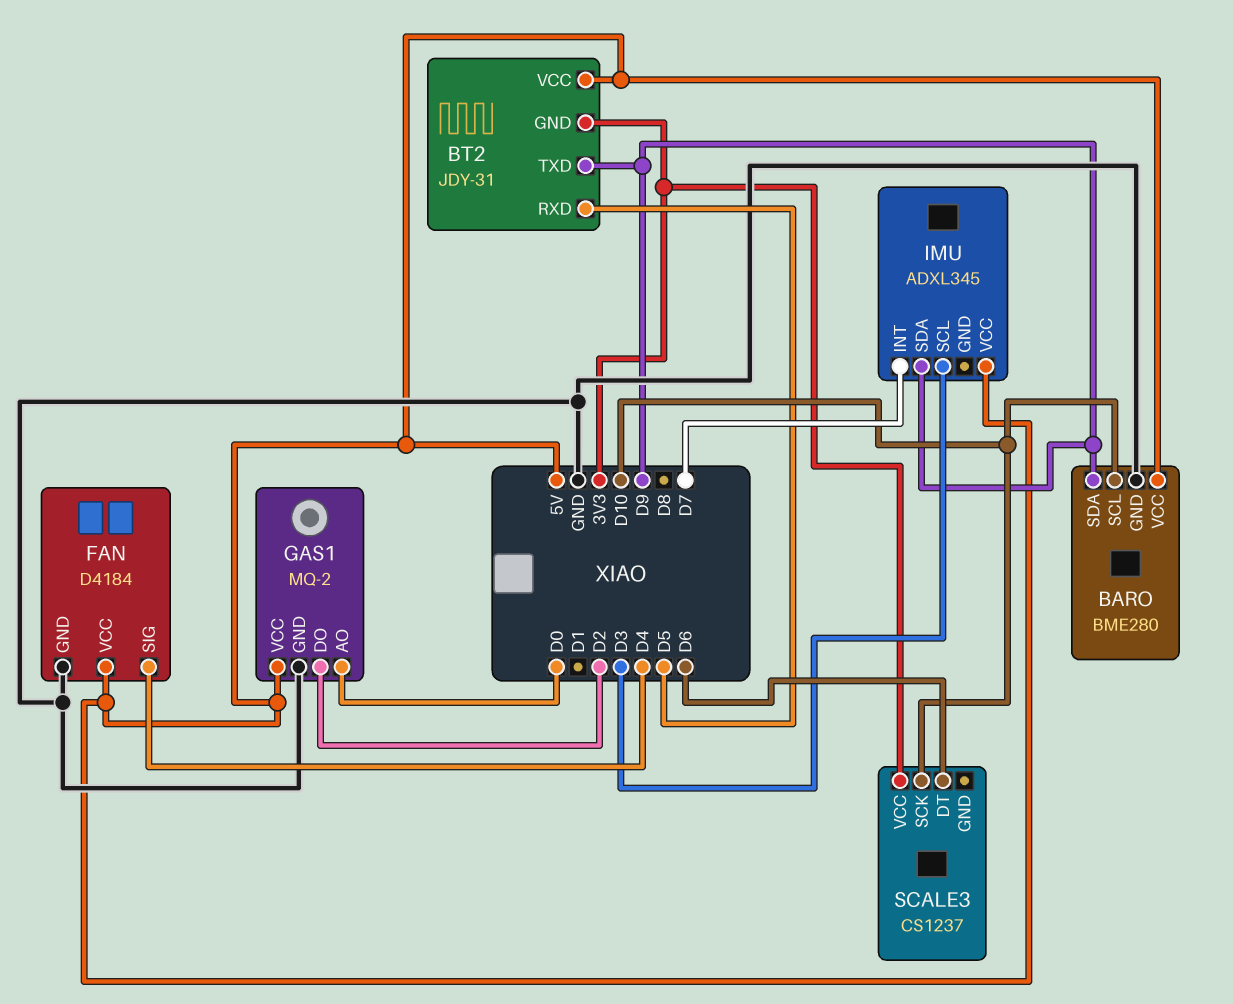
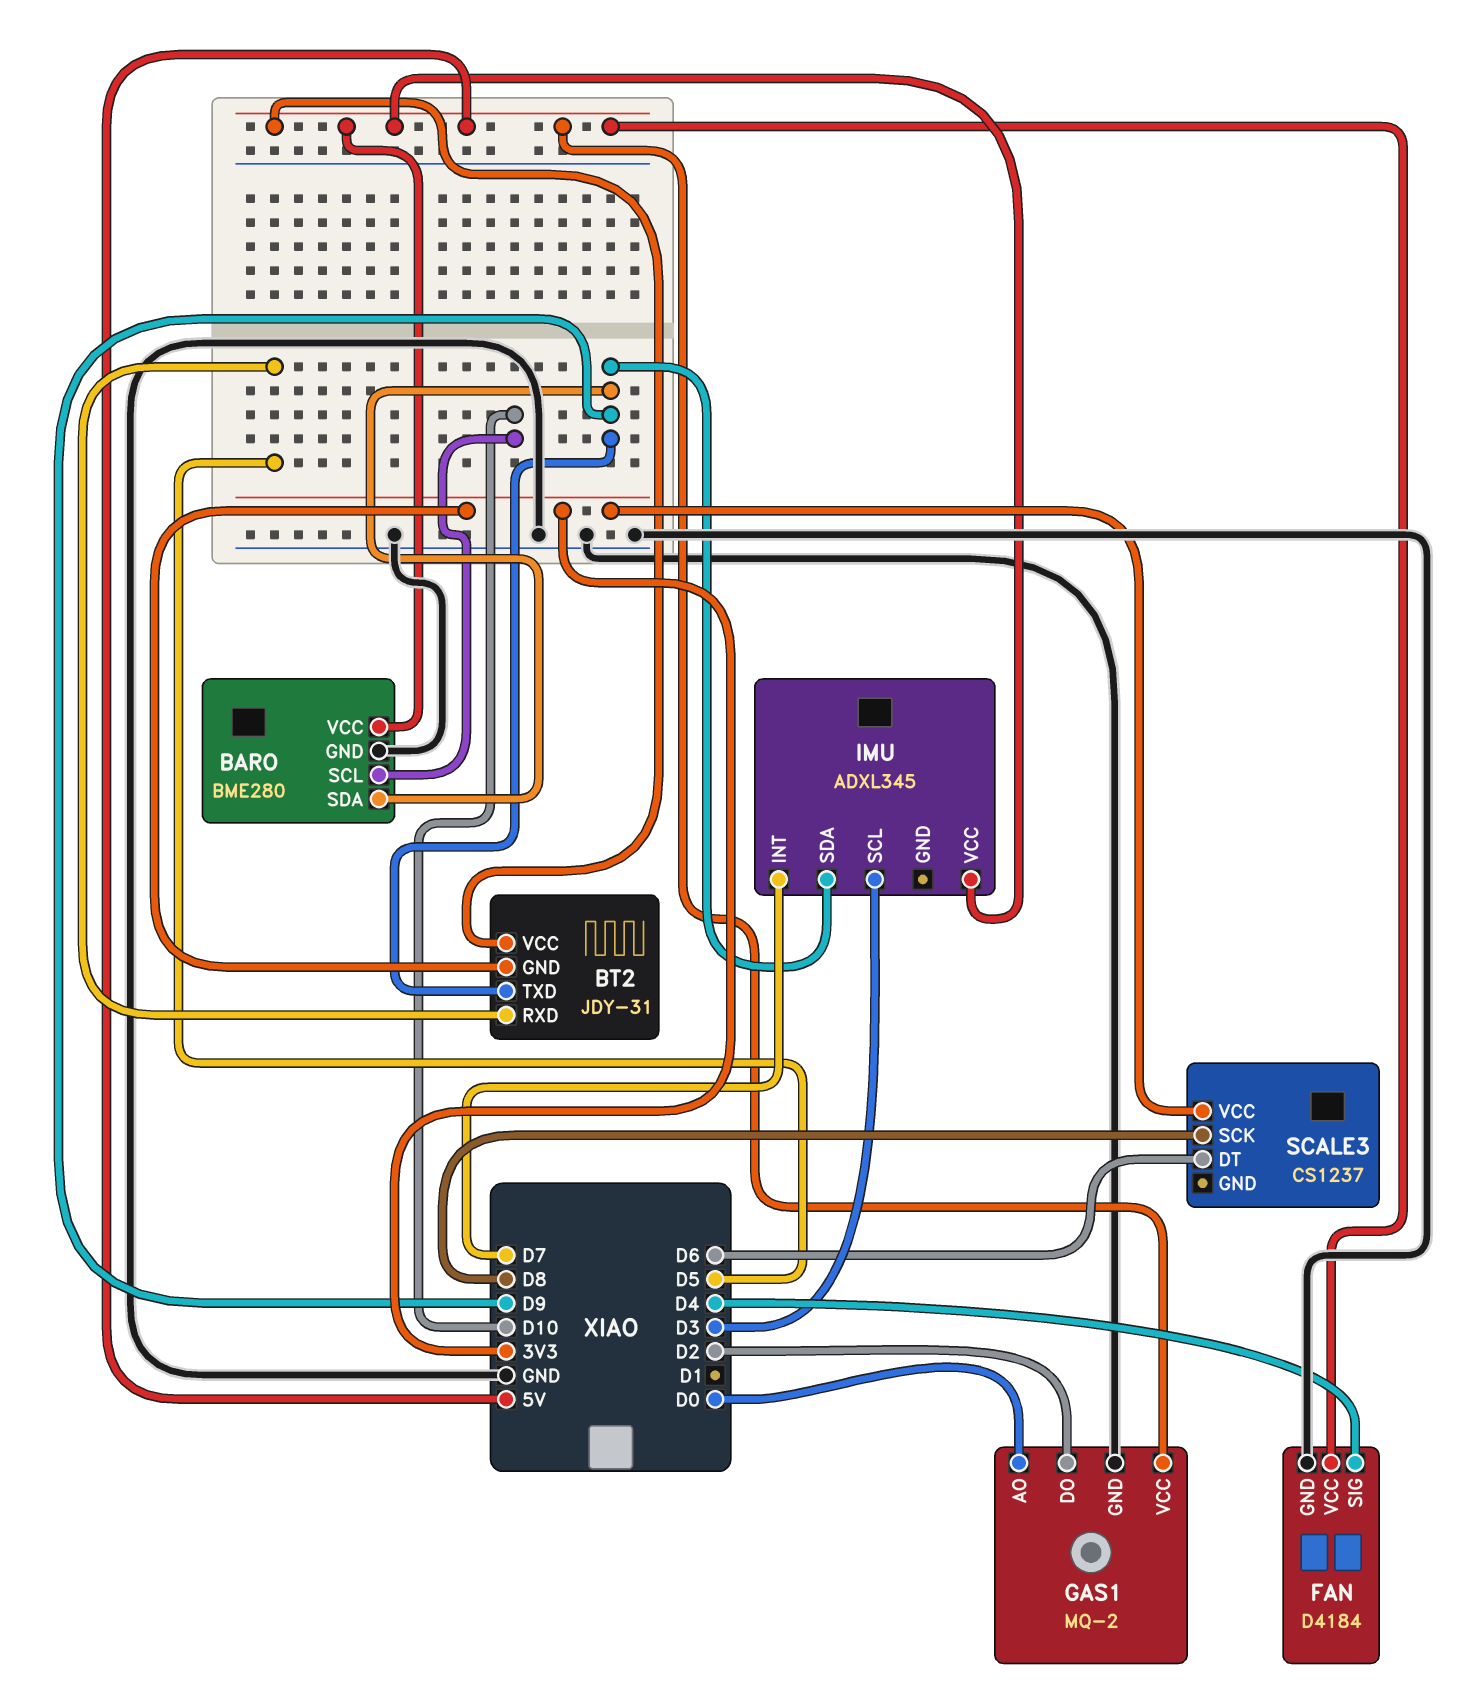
SCALE3 pin SCK: D10 -> D8

